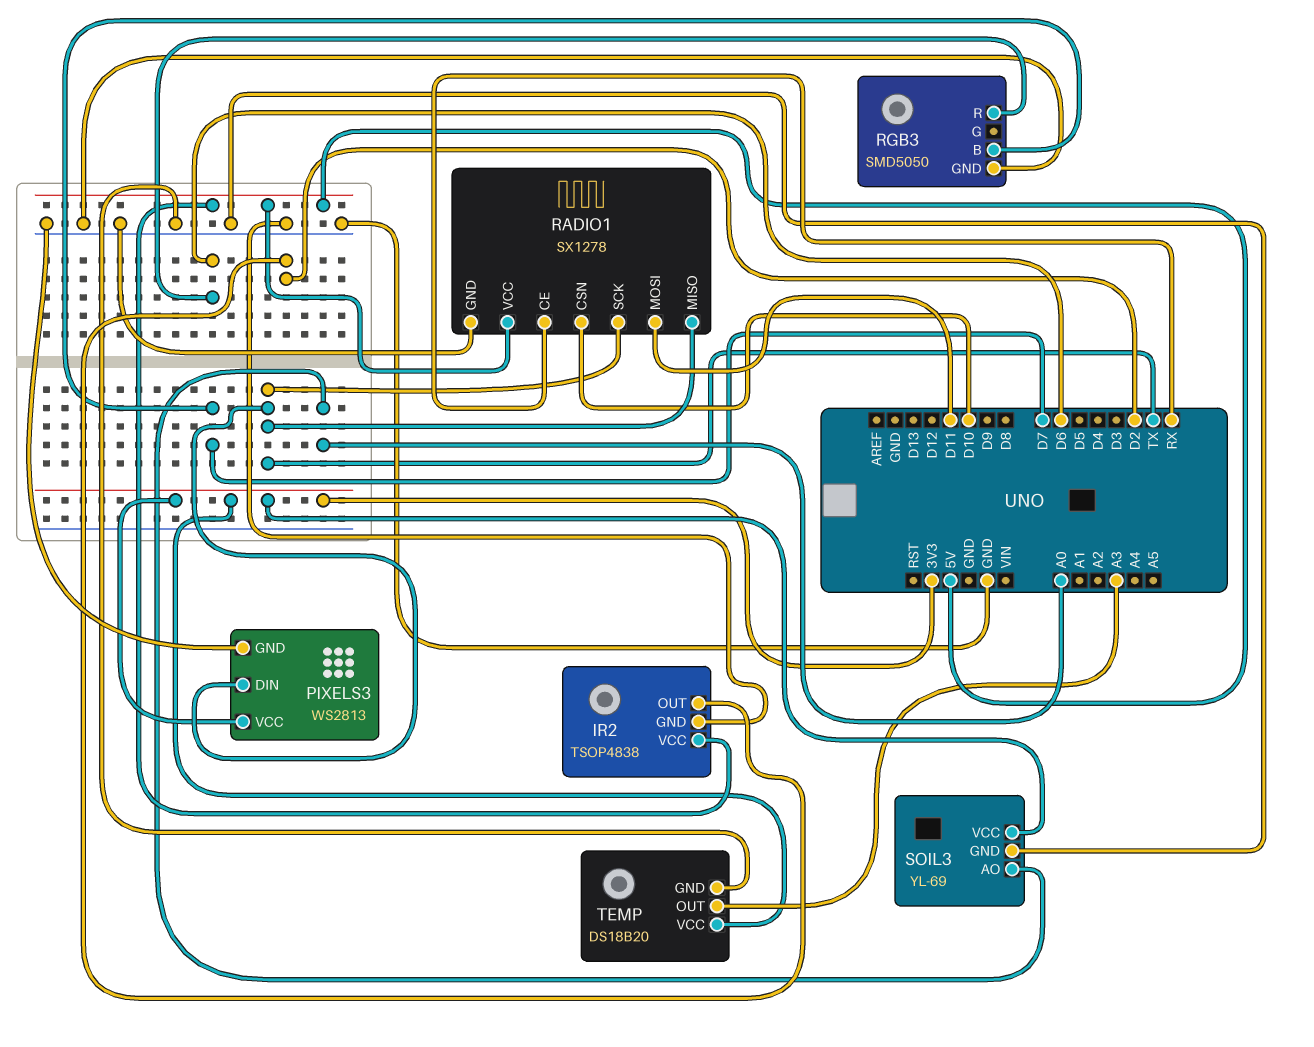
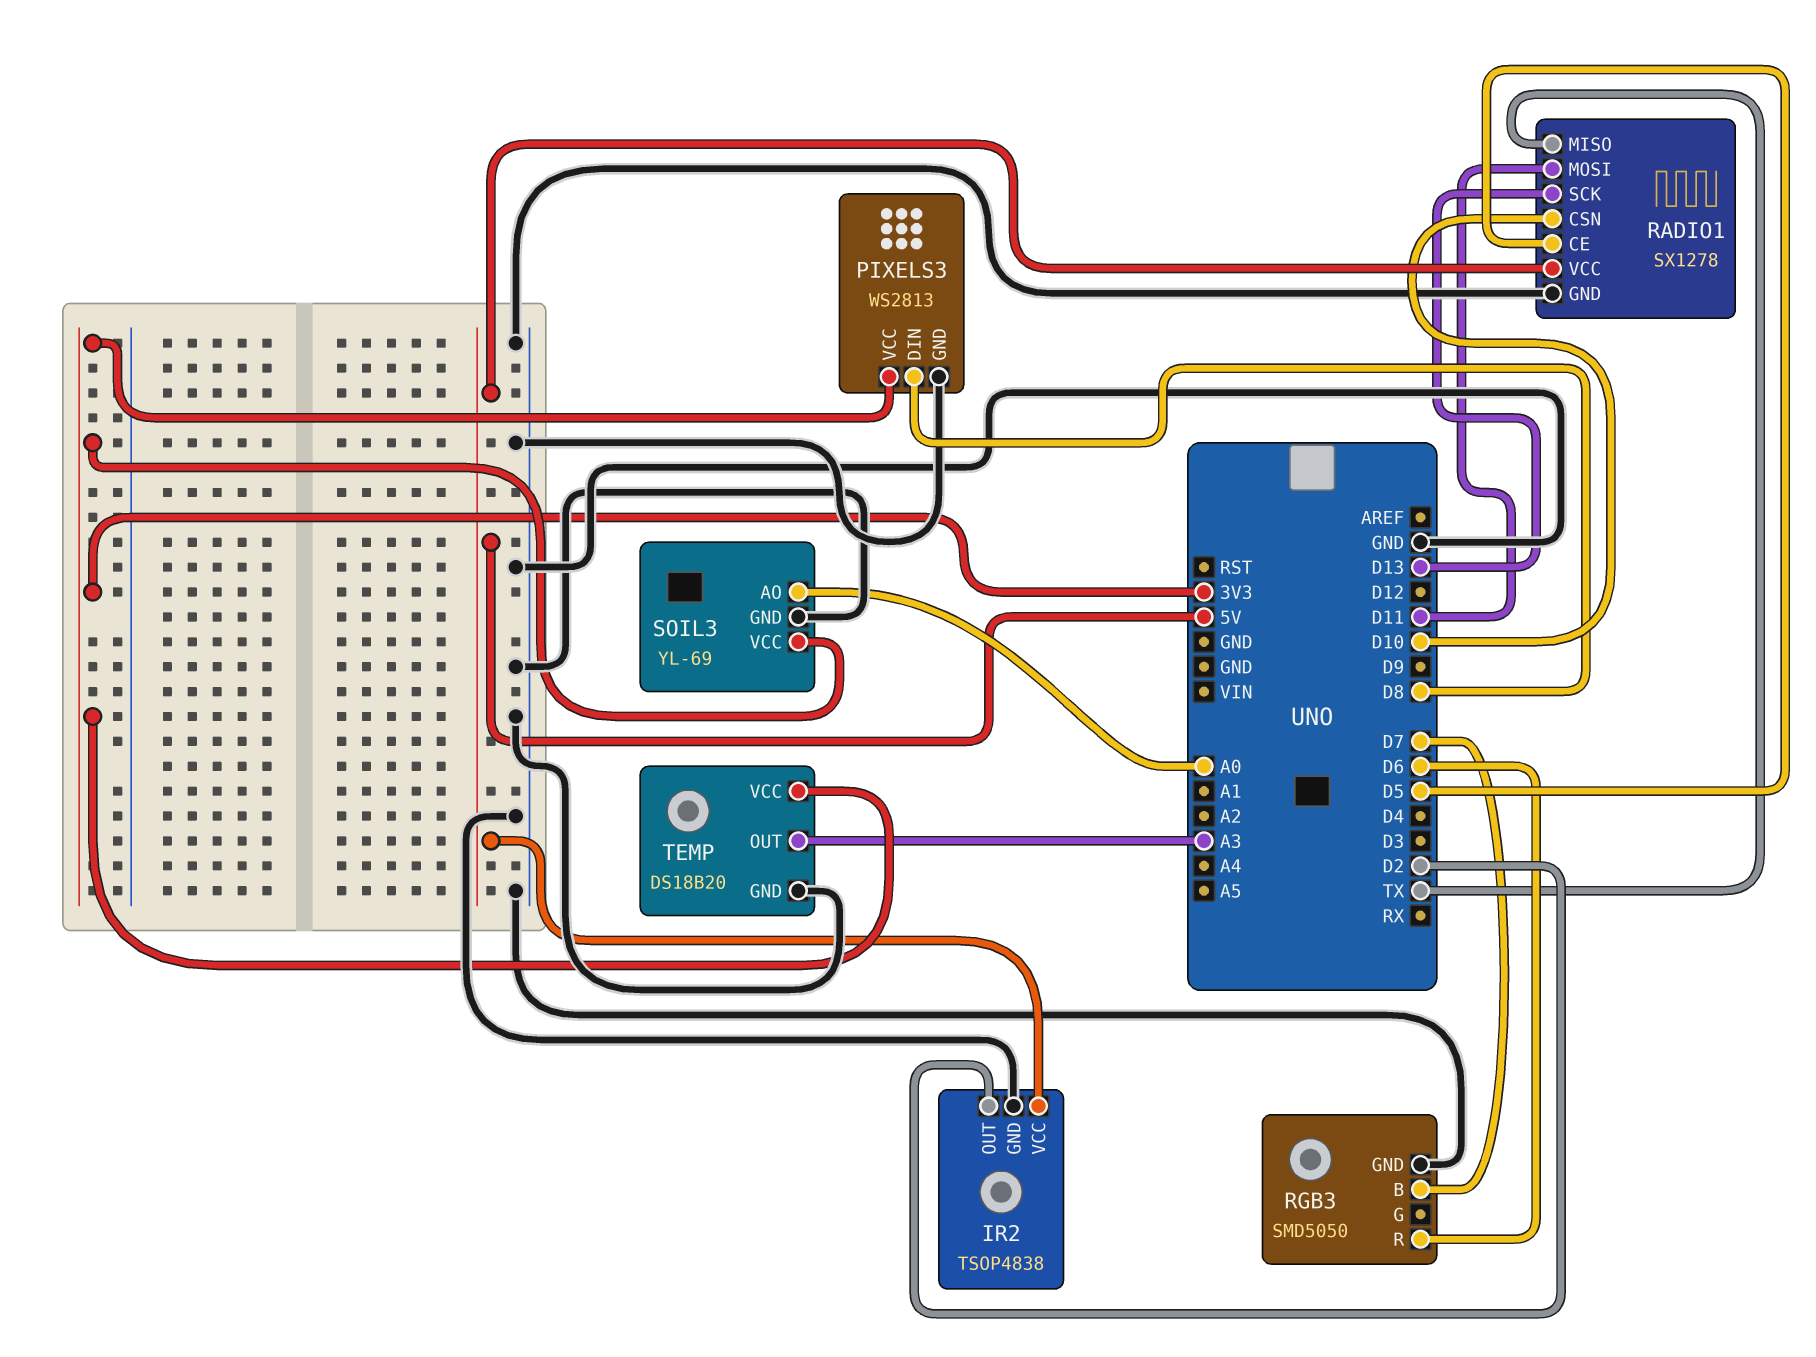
PIXELS3 pin DIN: TX -> D8
RADIO1 pin CE: RX -> D5
RADIO1 pin SCK: TX -> D13

